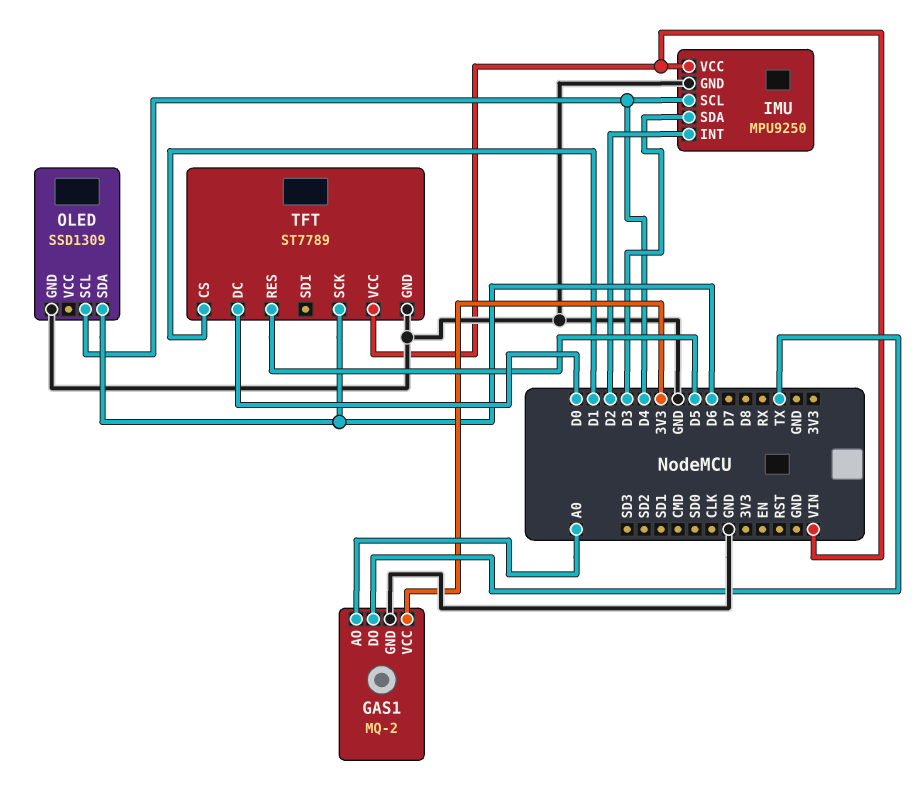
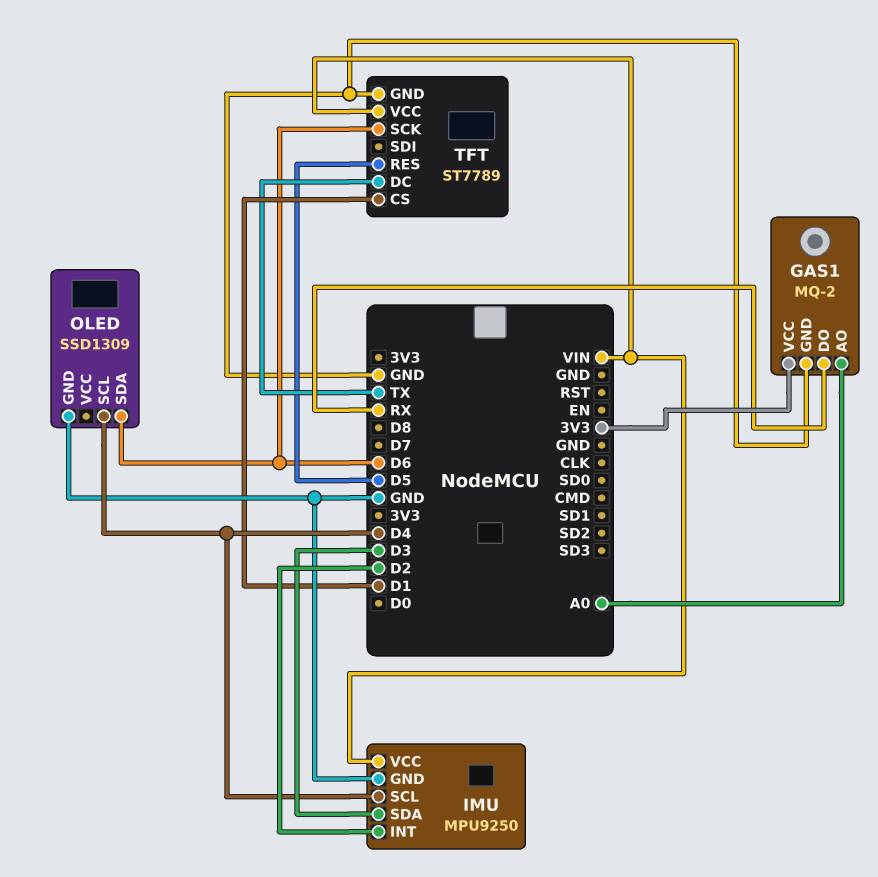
GAS1 pin DO: TX -> RX
TFT pin DC: D0 -> TX

